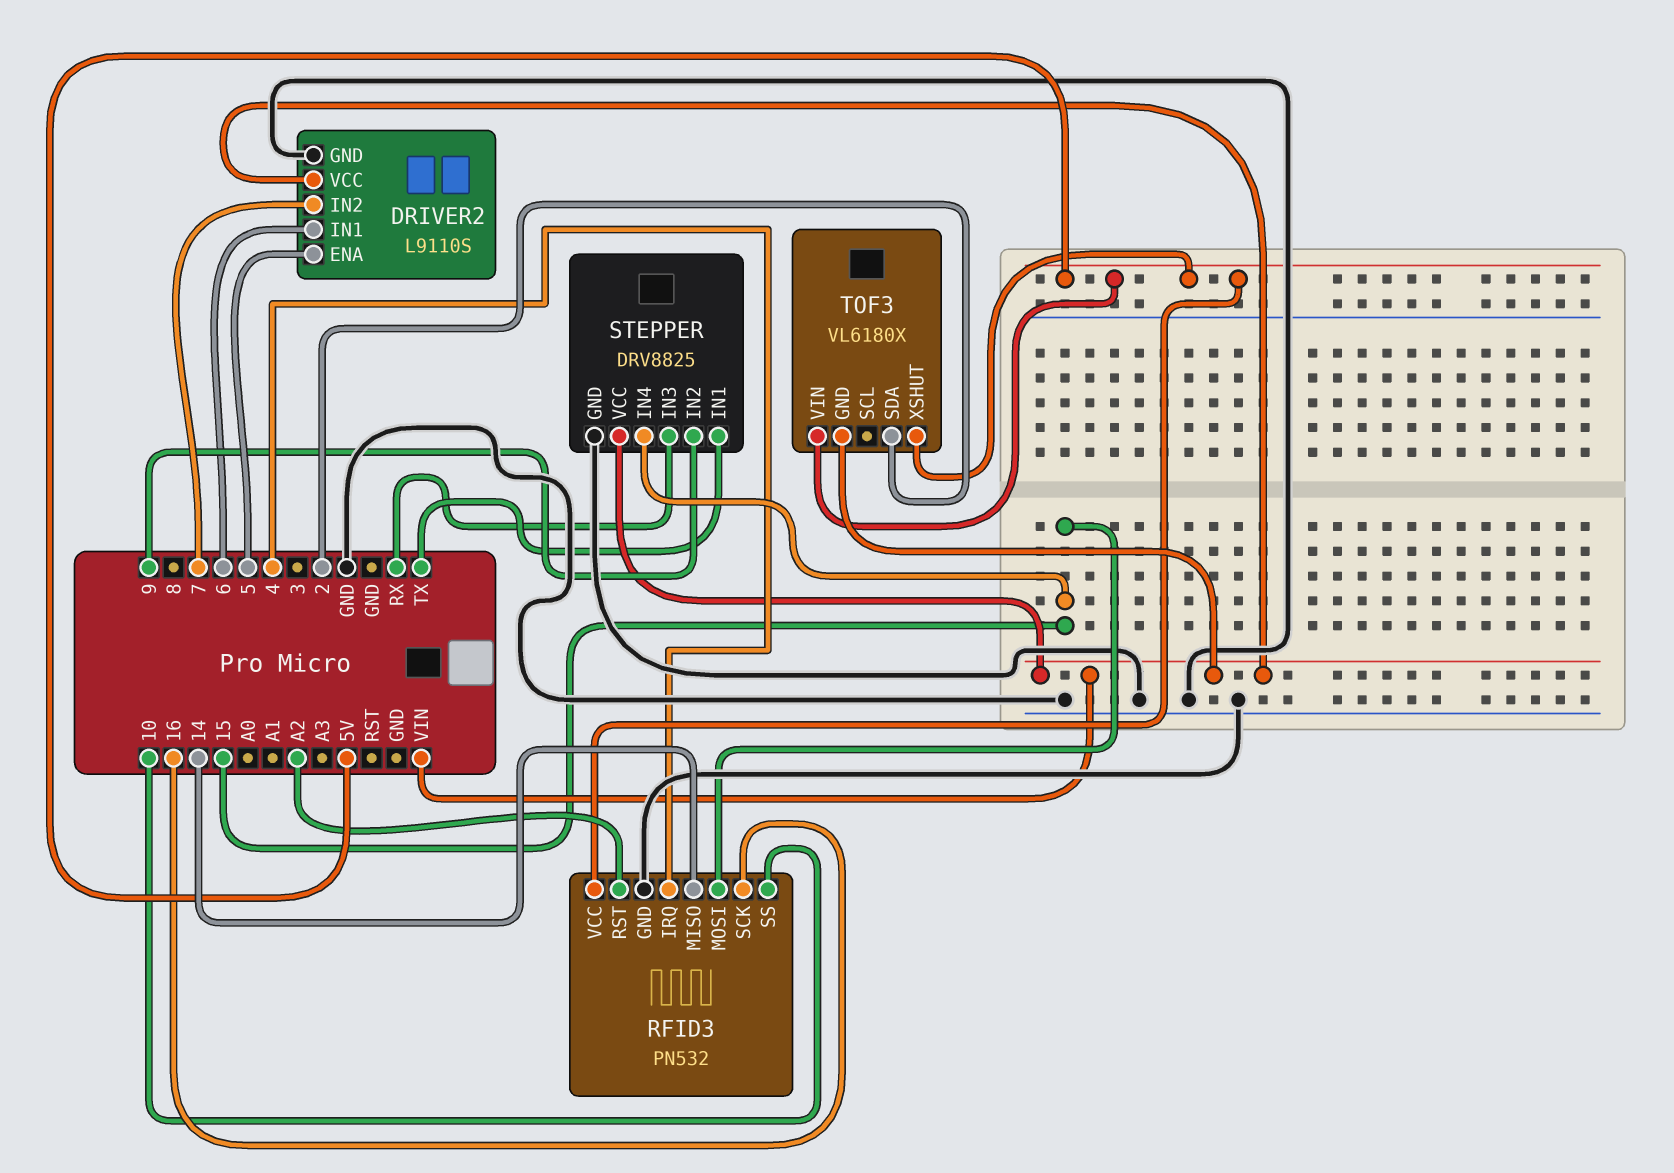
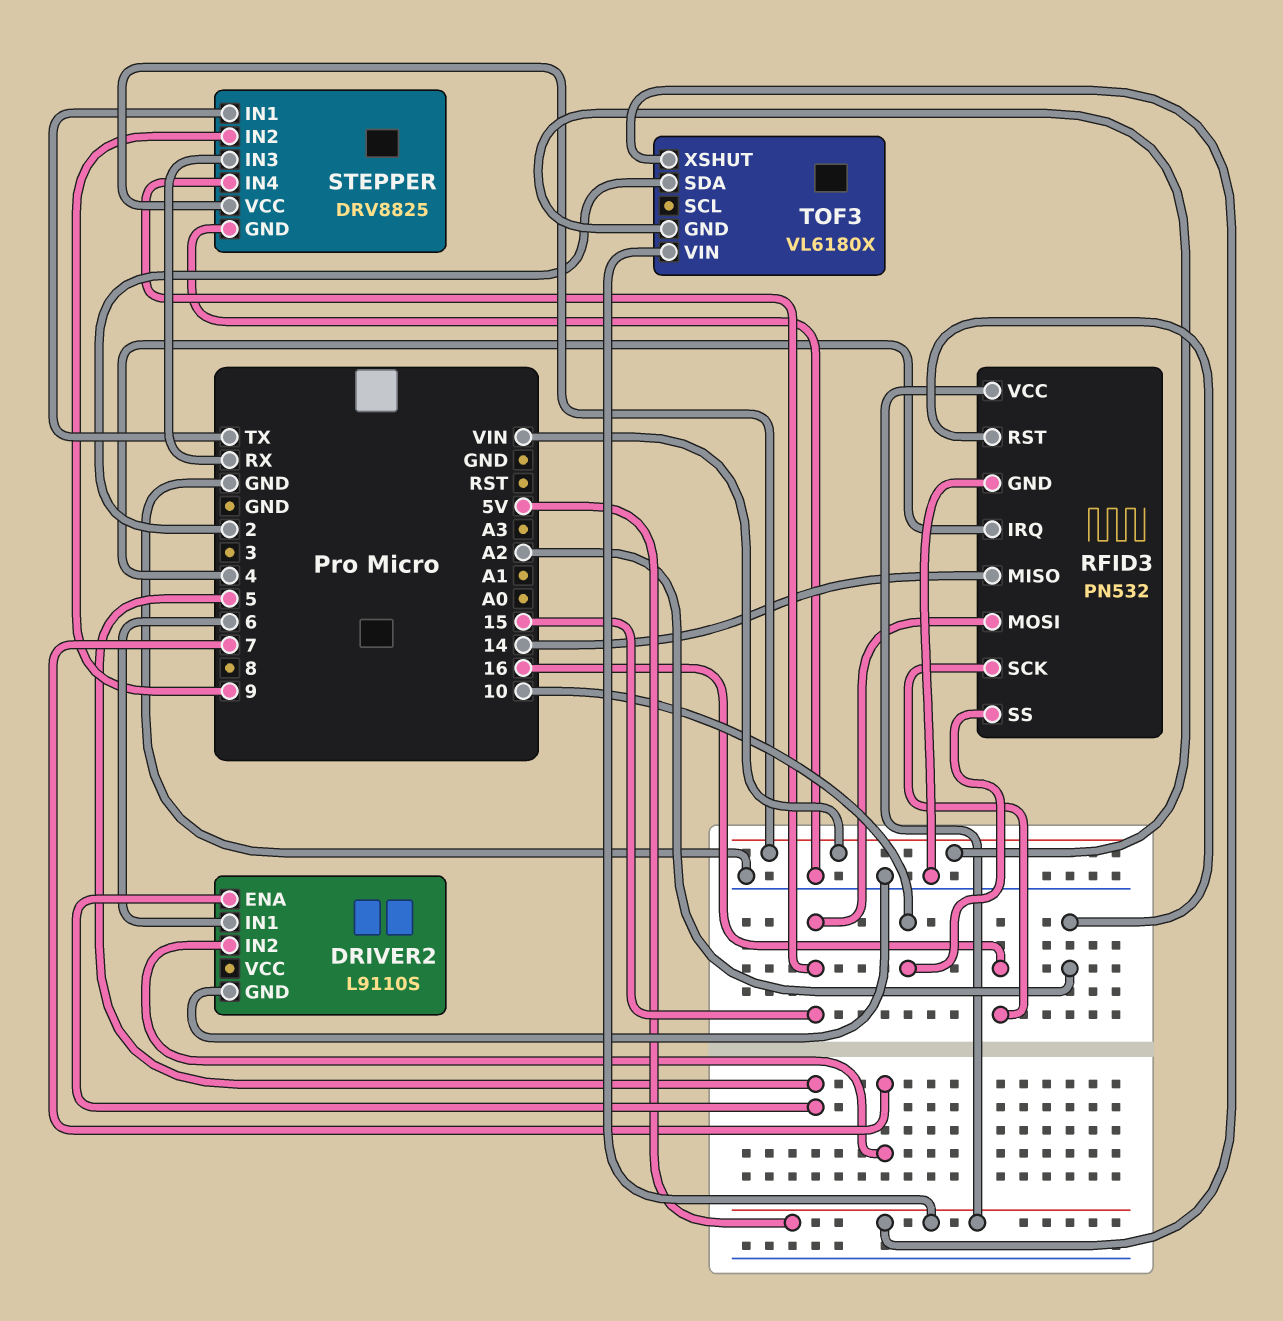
DRIVER2 pin VCC: VIN -> none

